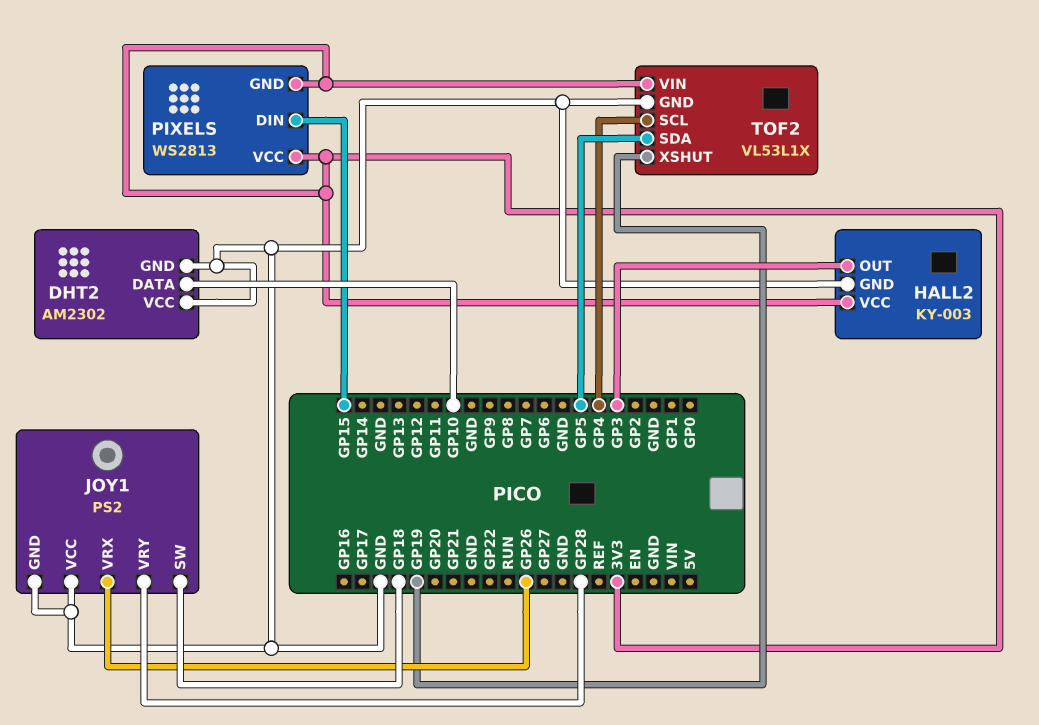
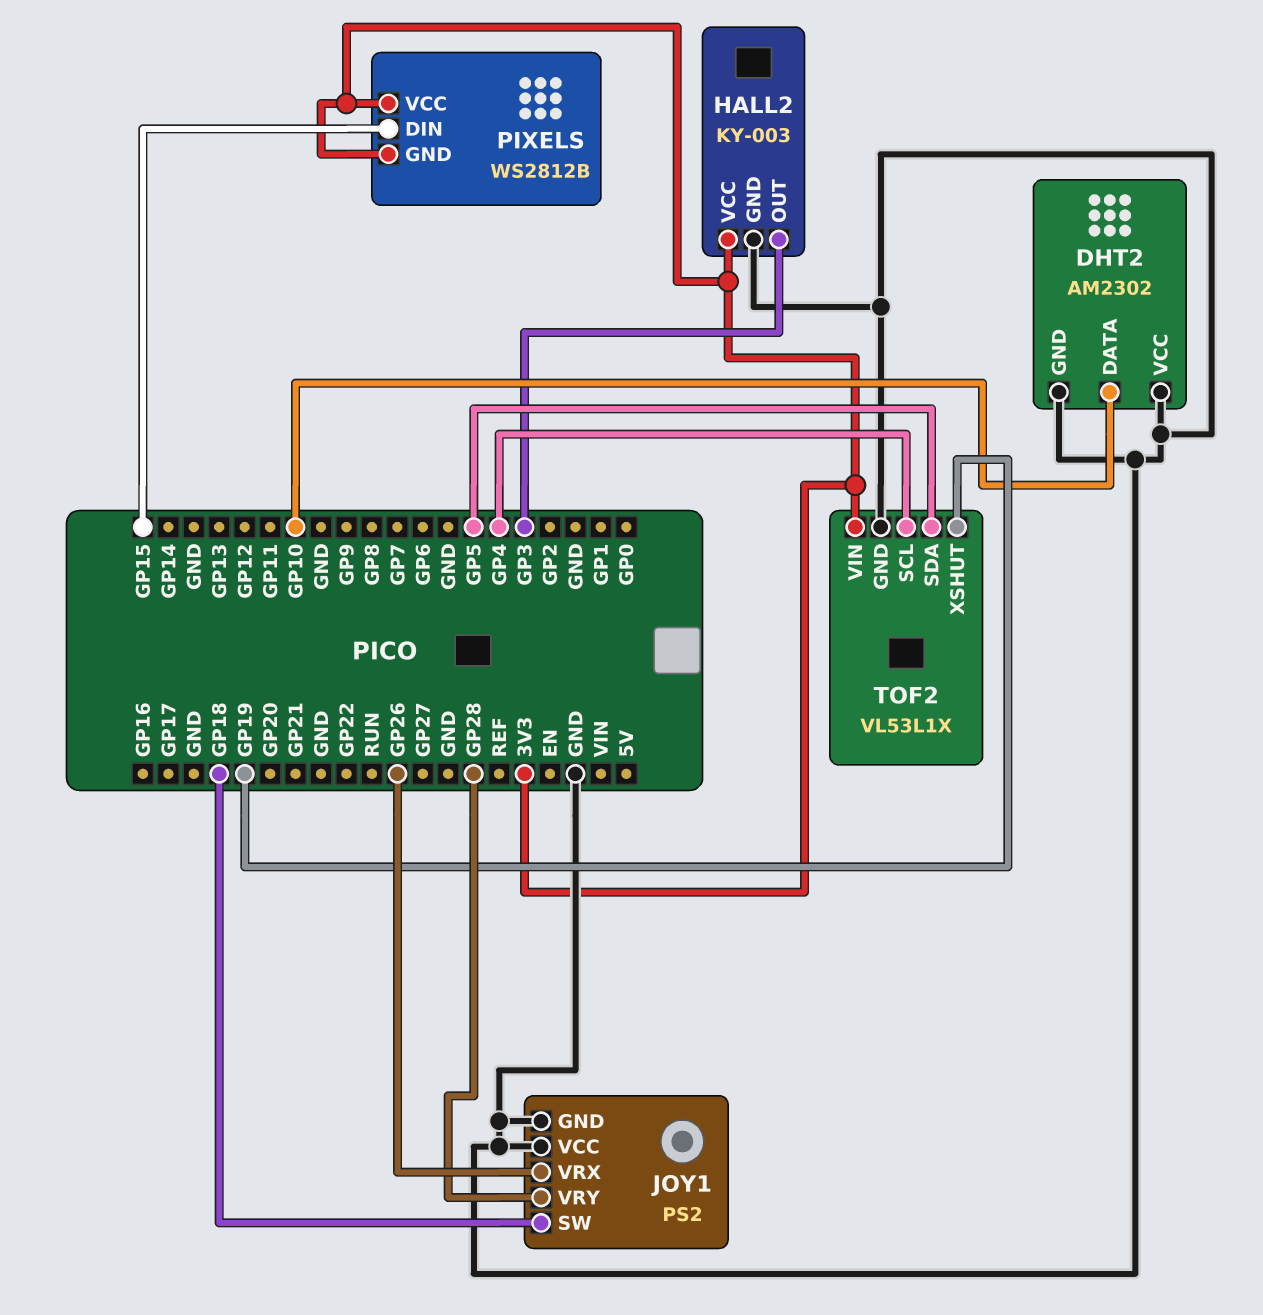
PIXELS: WS2813 -> WS2812B

